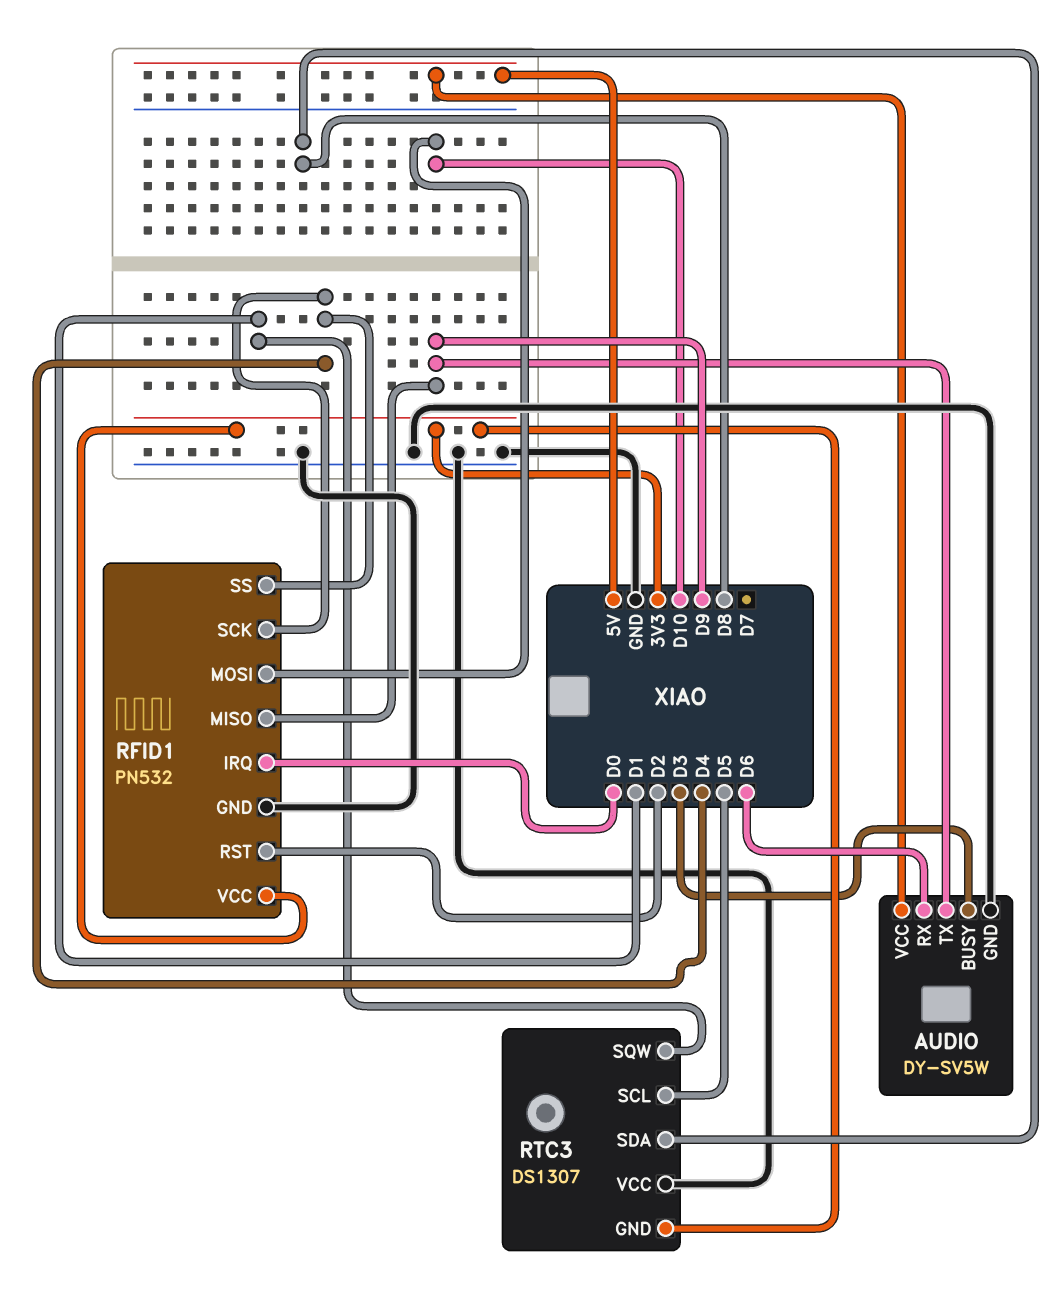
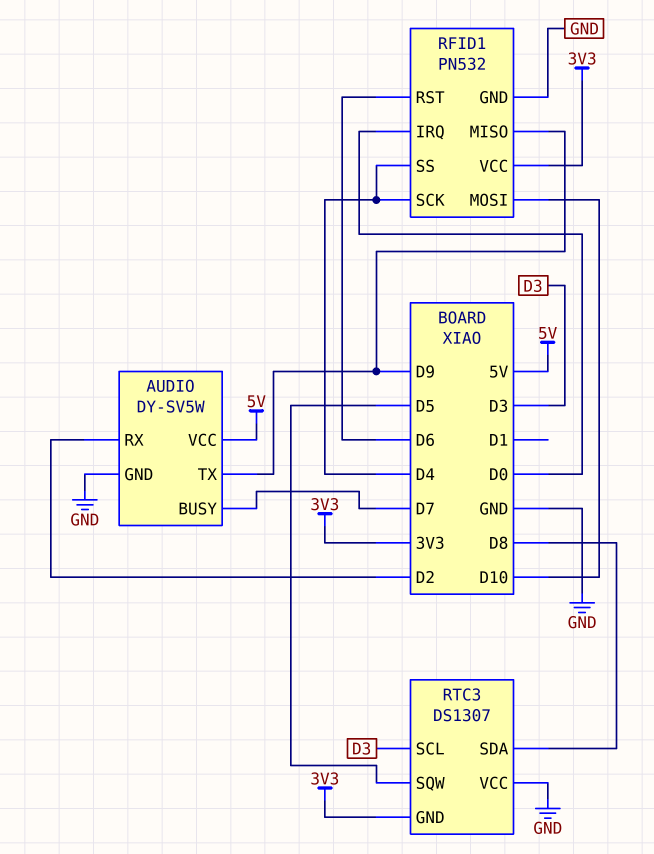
AUDIO pin BUSY: D3 -> D7
AUDIO pin RX: D6 -> D2
RFID1 pin RST: D2 -> D6
RTC3 pin SCL: D5 -> D3
RTC3 pin SQW: D1 -> D5

